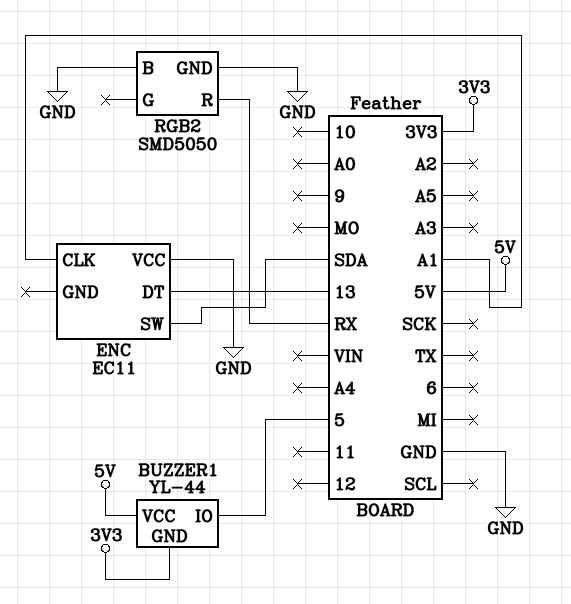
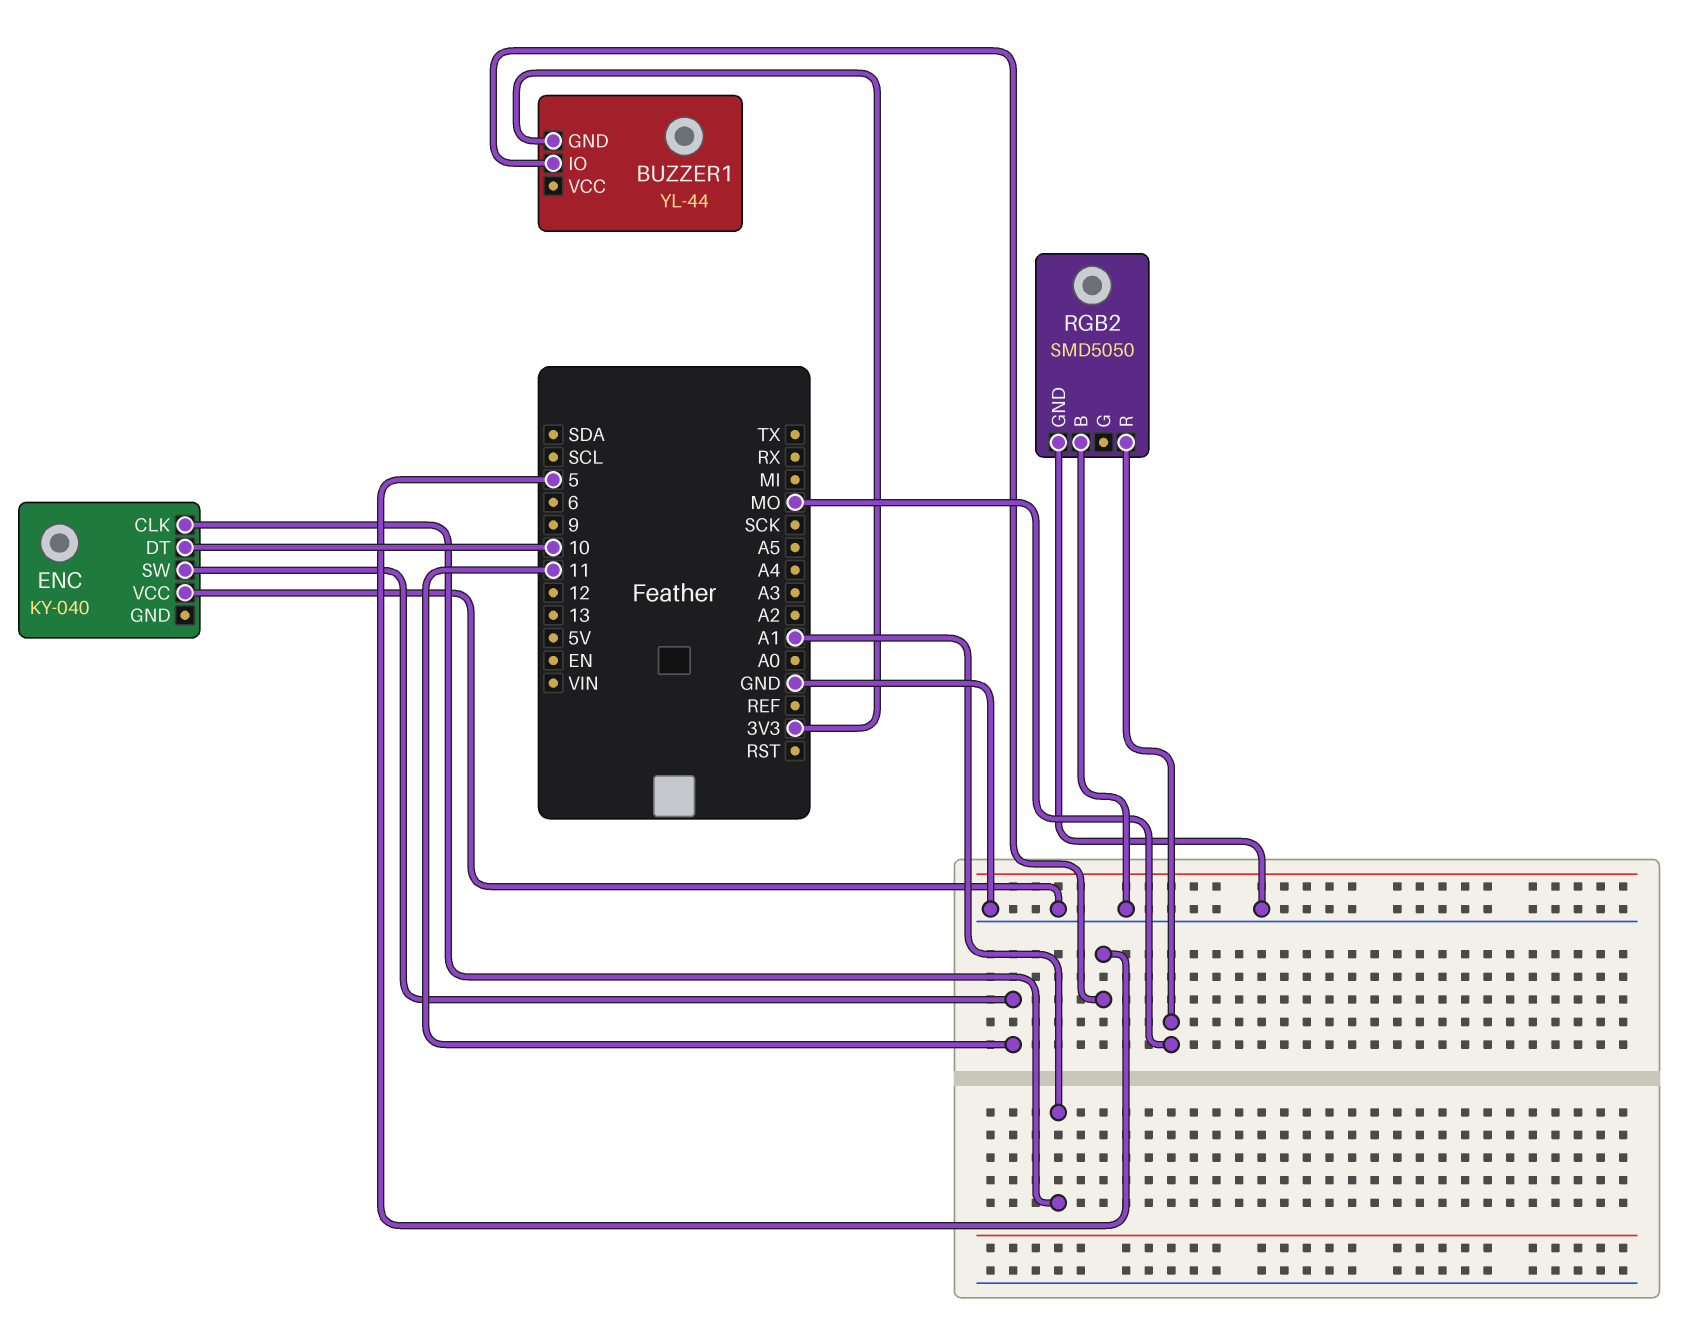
BUZZER1 pin VCC: 5V -> none
ENC: EC11 -> KY-040
ENC pin DT: 13 -> 10
ENC pin SW: SDA -> 11
RGB2 pin R: RX -> MO

